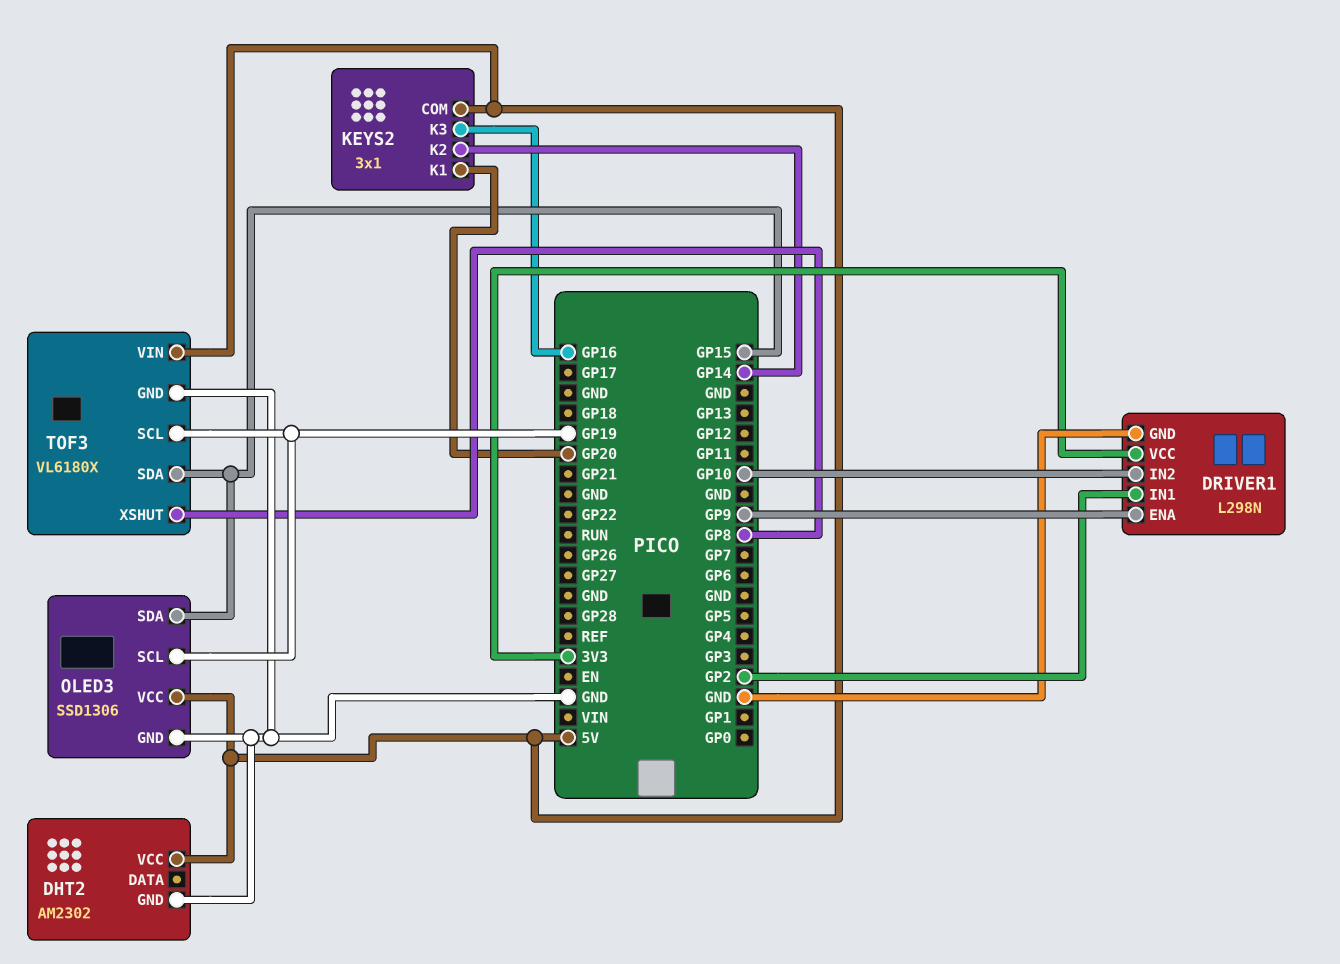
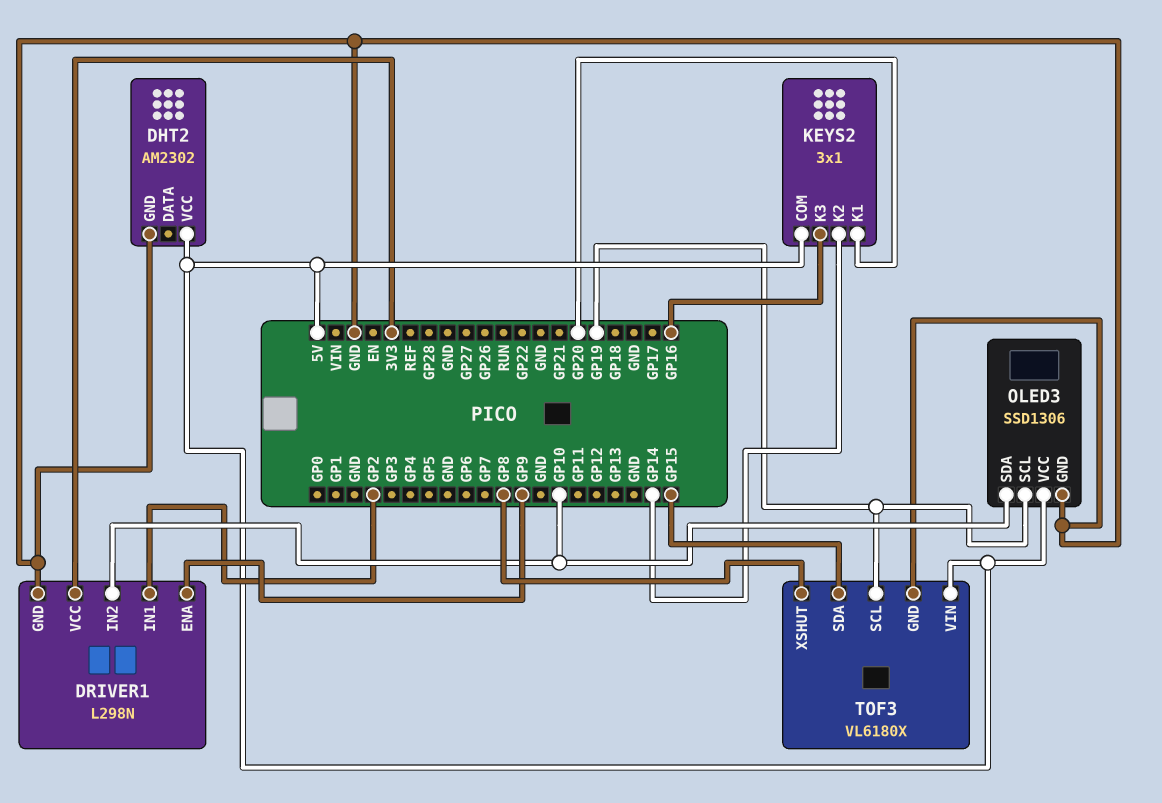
OLED3 pin SDA: GP15 -> GP10

